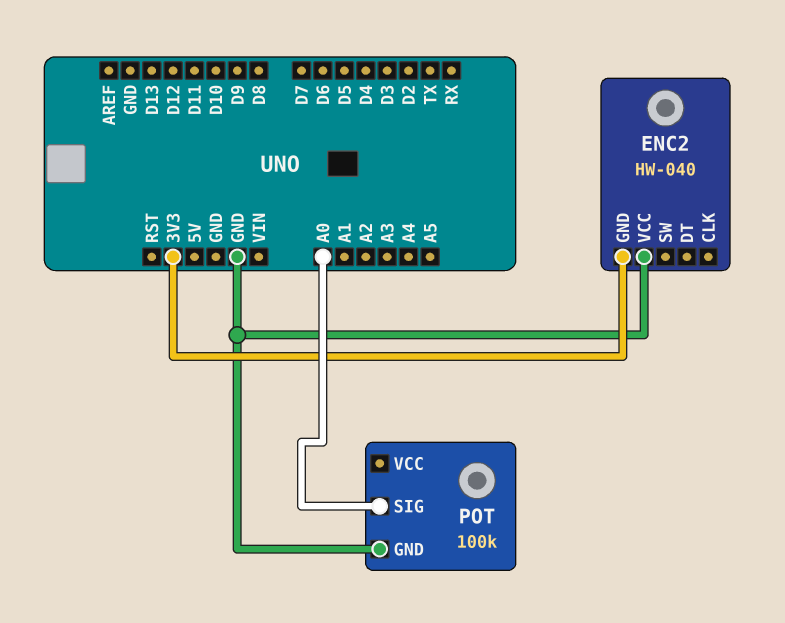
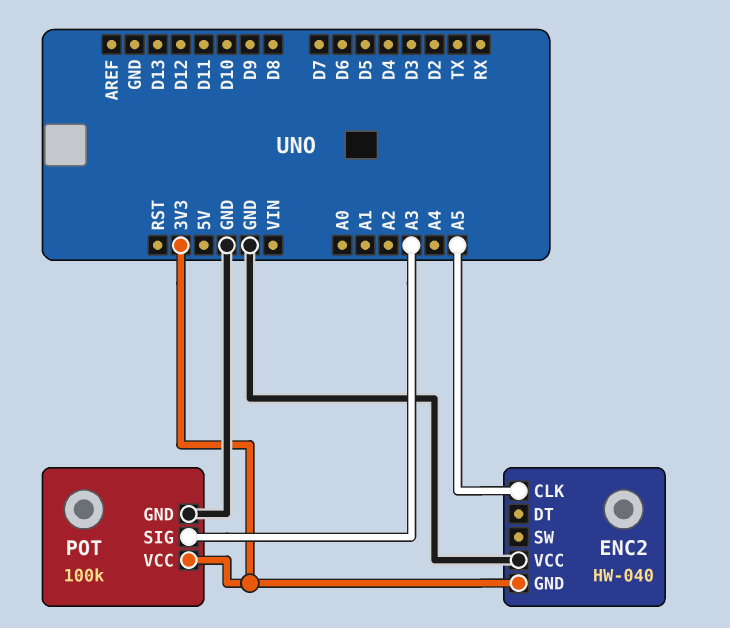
ENC2 pin CLK: none -> A5
POT pin SIG: A0 -> A3
POT pin VCC: none -> 3V3

